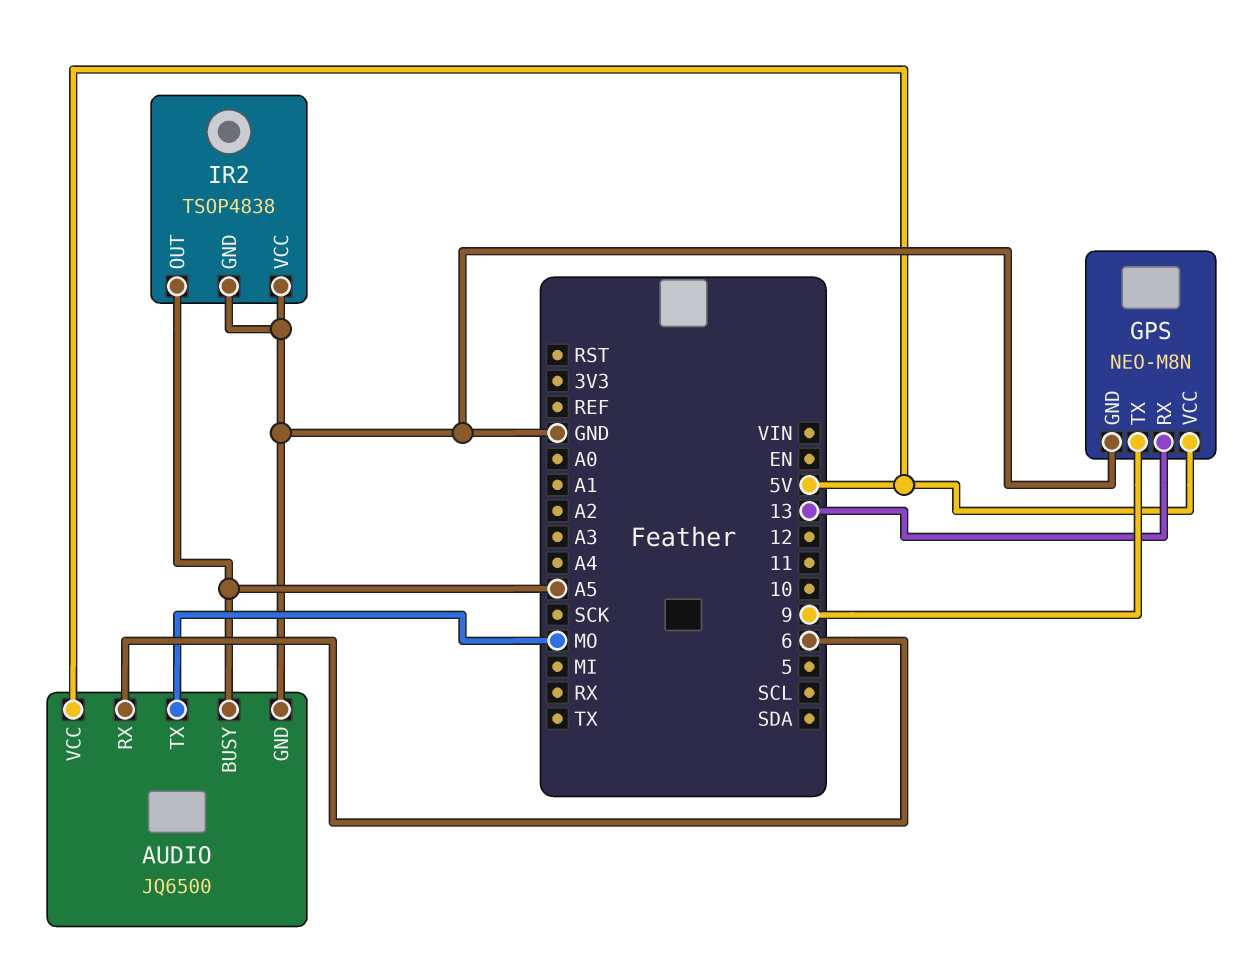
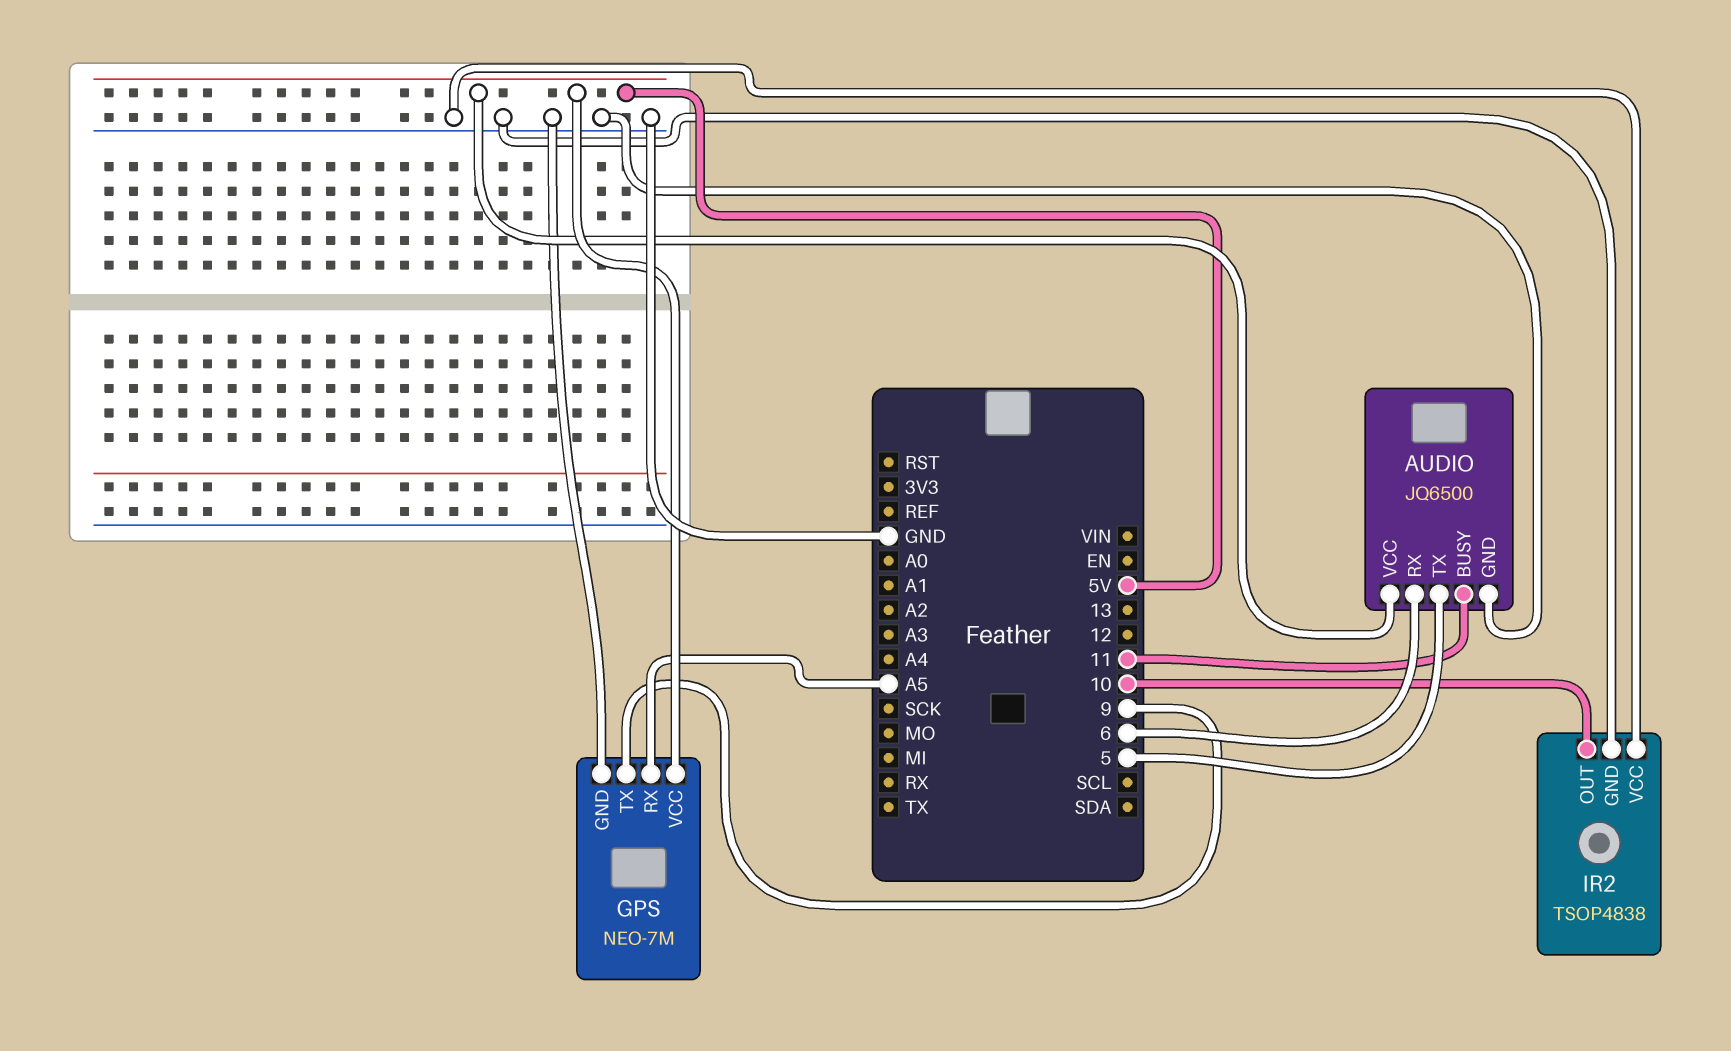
AUDIO pin BUSY: A5 -> 11
AUDIO pin TX: MO -> 5
GPS: NEO-M8N -> NEO-7M
GPS pin RX: 13 -> A5
IR2 pin OUT: A5 -> 10

